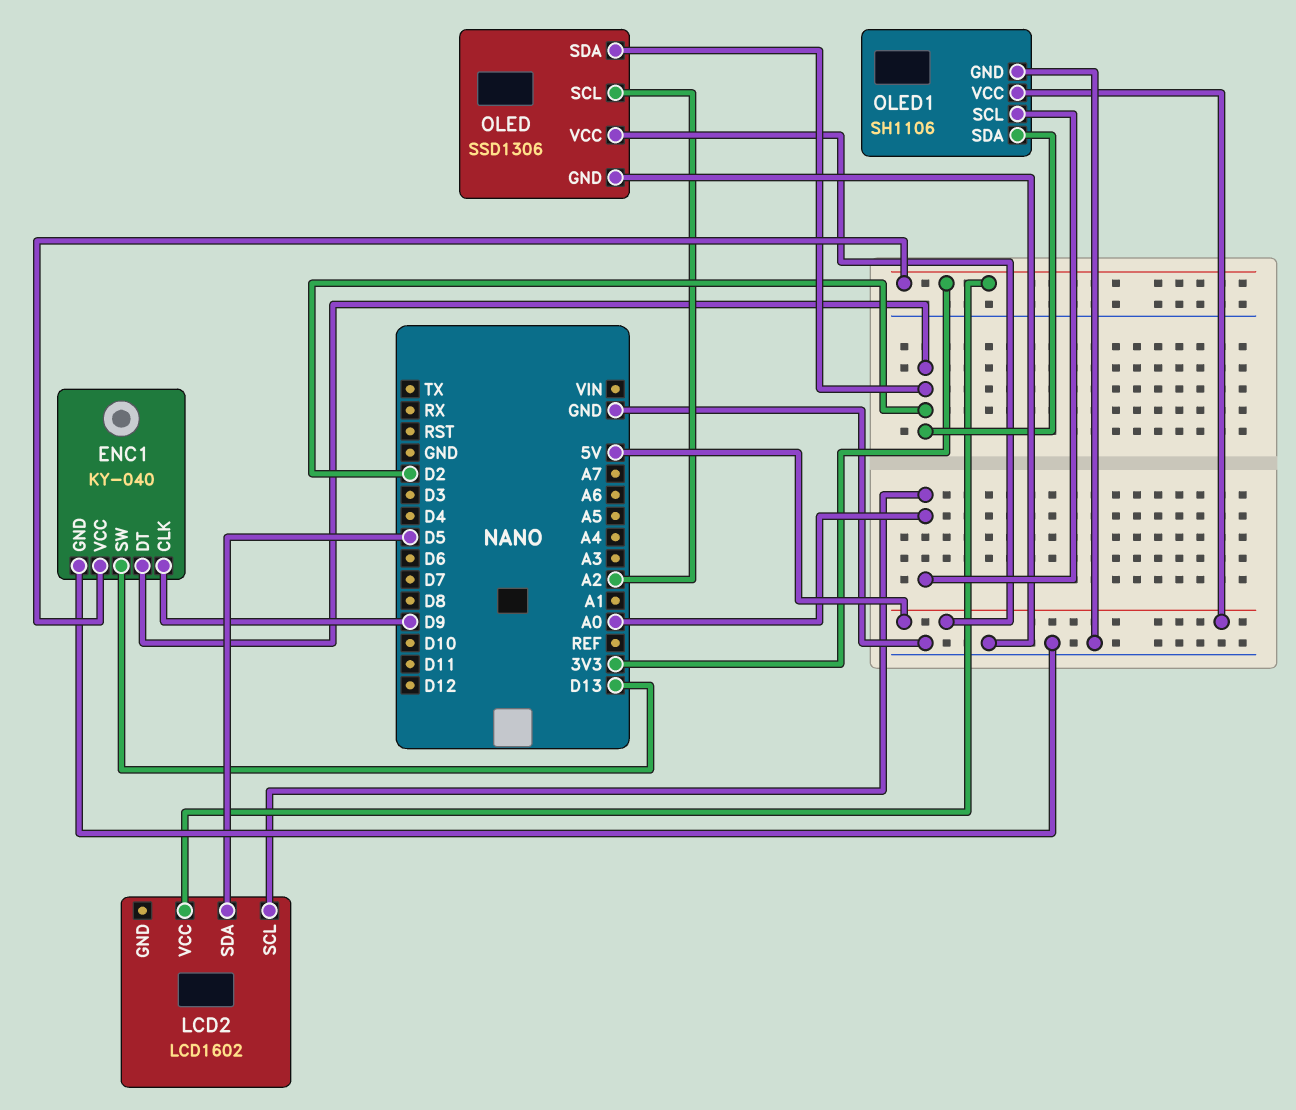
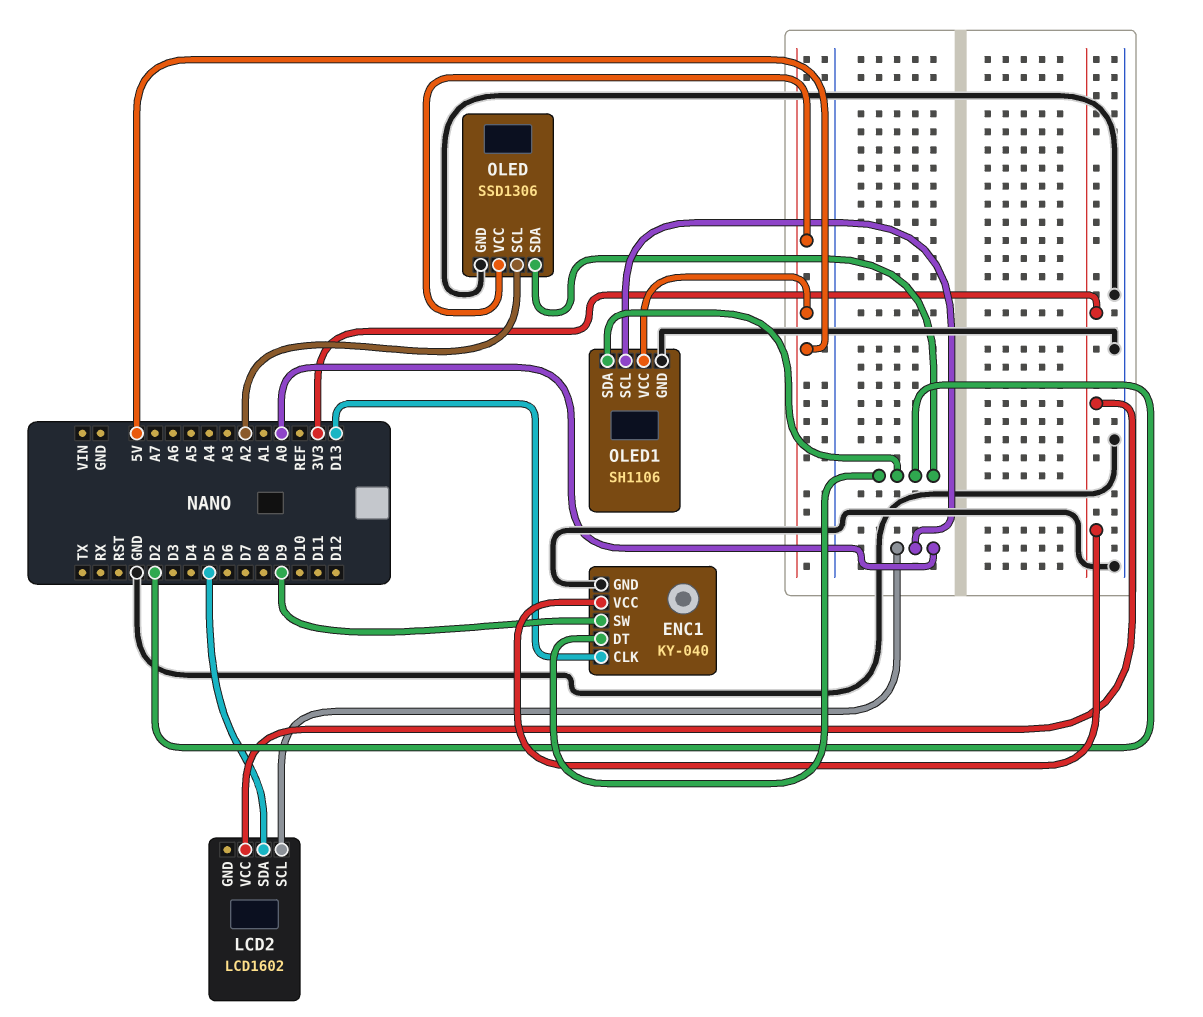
ENC1 pin CLK: D9 -> D13
ENC1 pin SW: D13 -> D9

